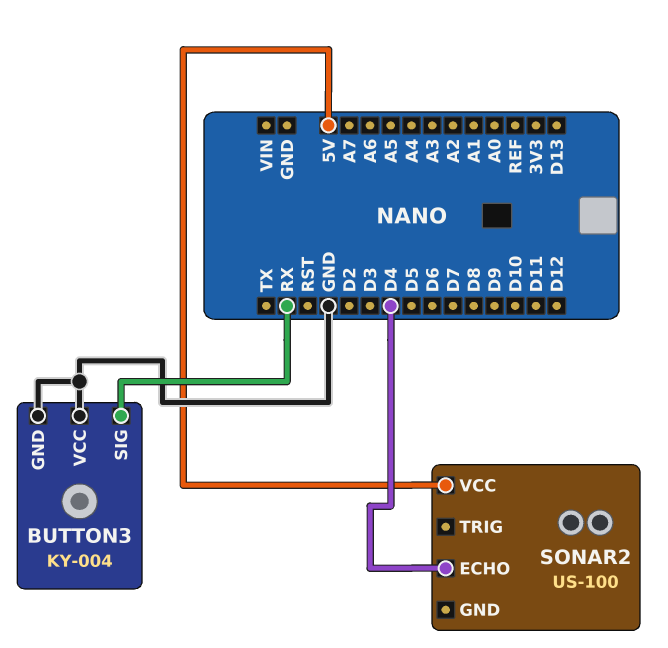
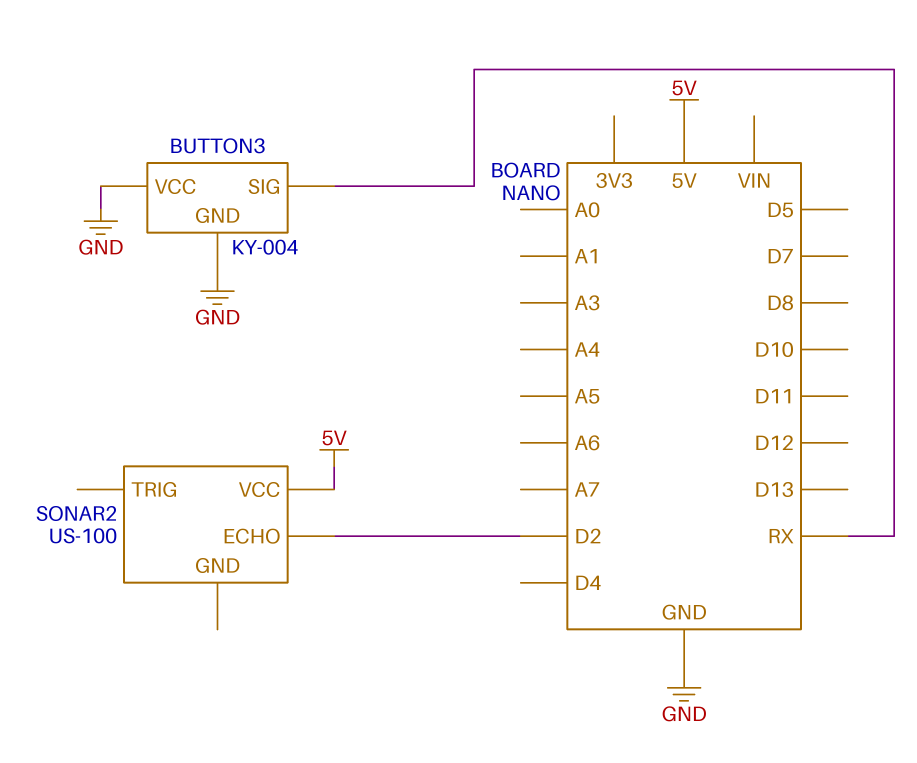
SONAR2 pin ECHO: D4 -> D2

